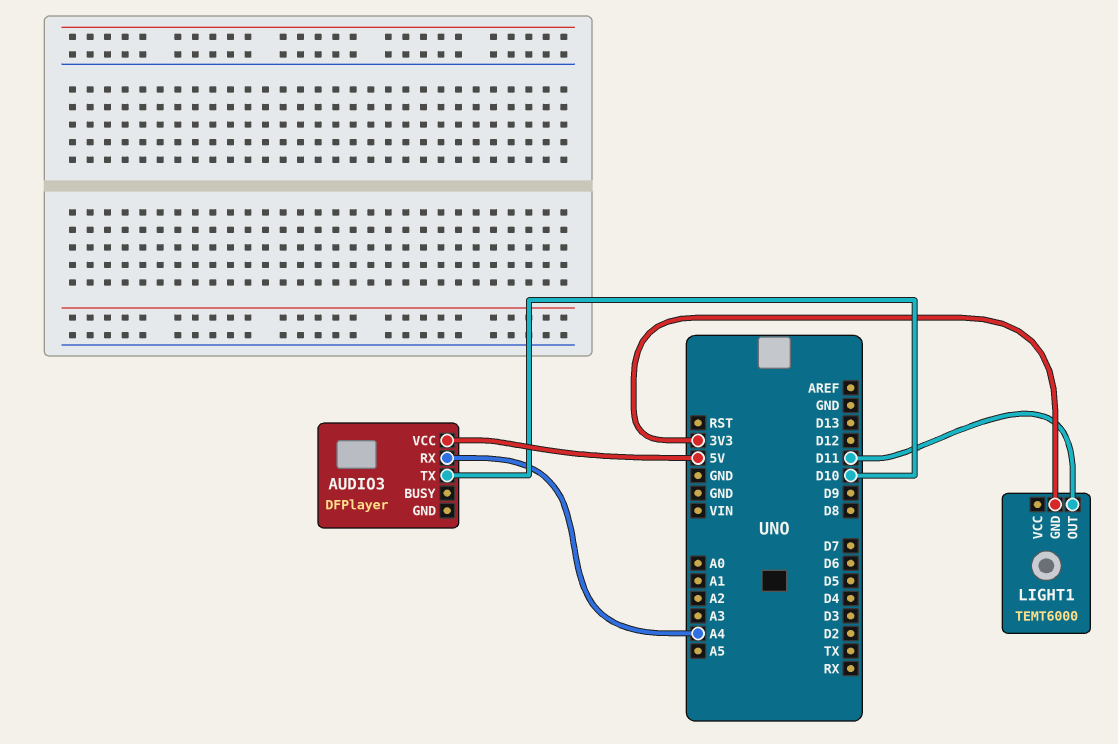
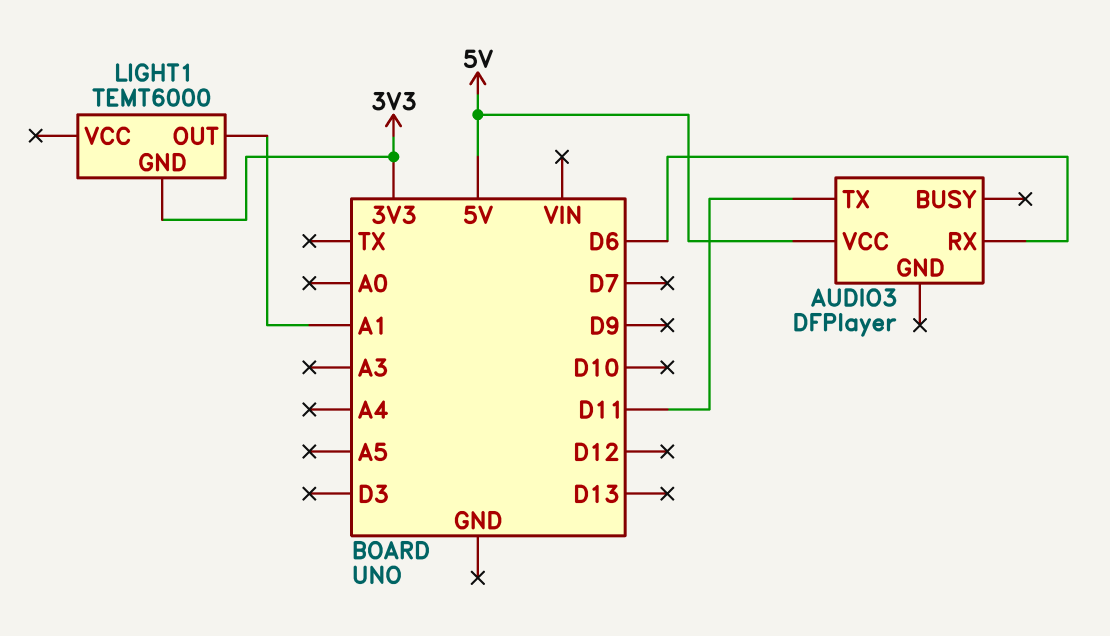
AUDIO3 pin RX: A4 -> D6
AUDIO3 pin TX: D10 -> D11
LIGHT1 pin OUT: D11 -> A1

